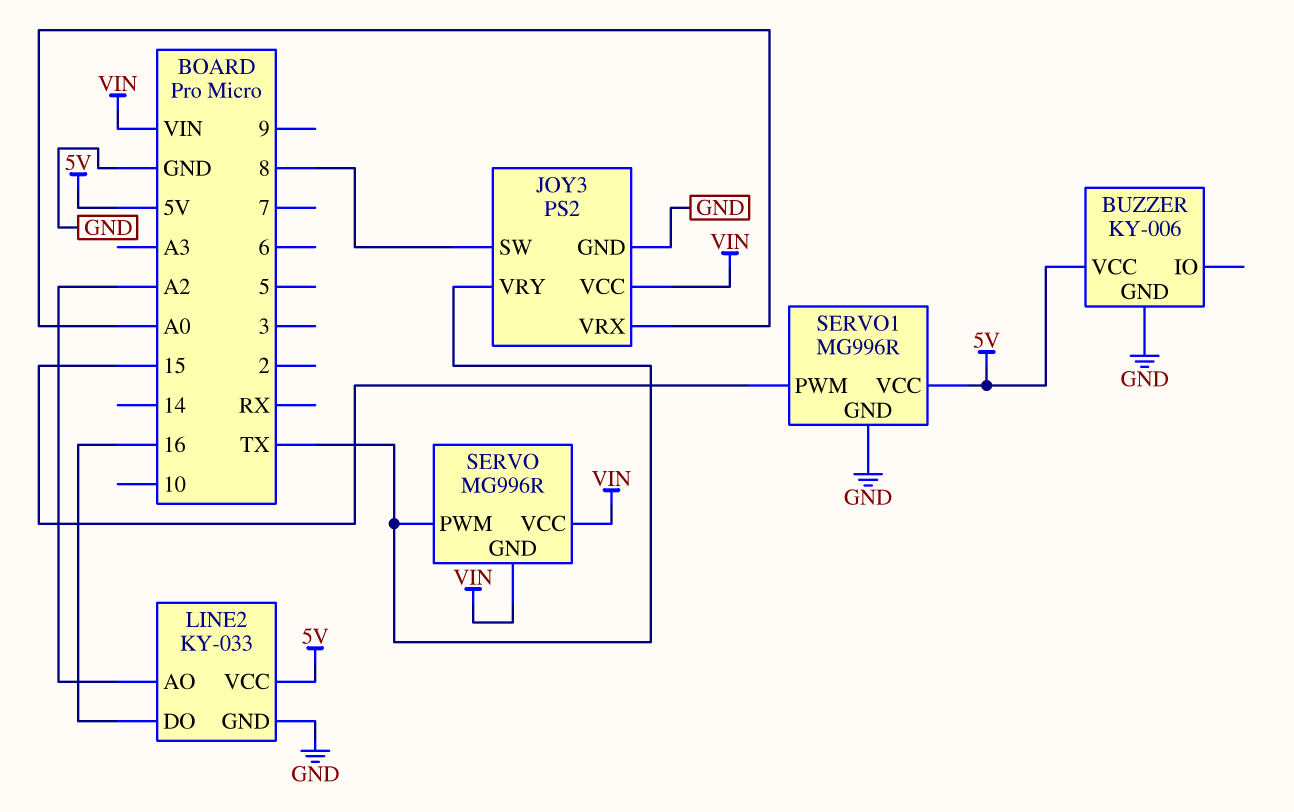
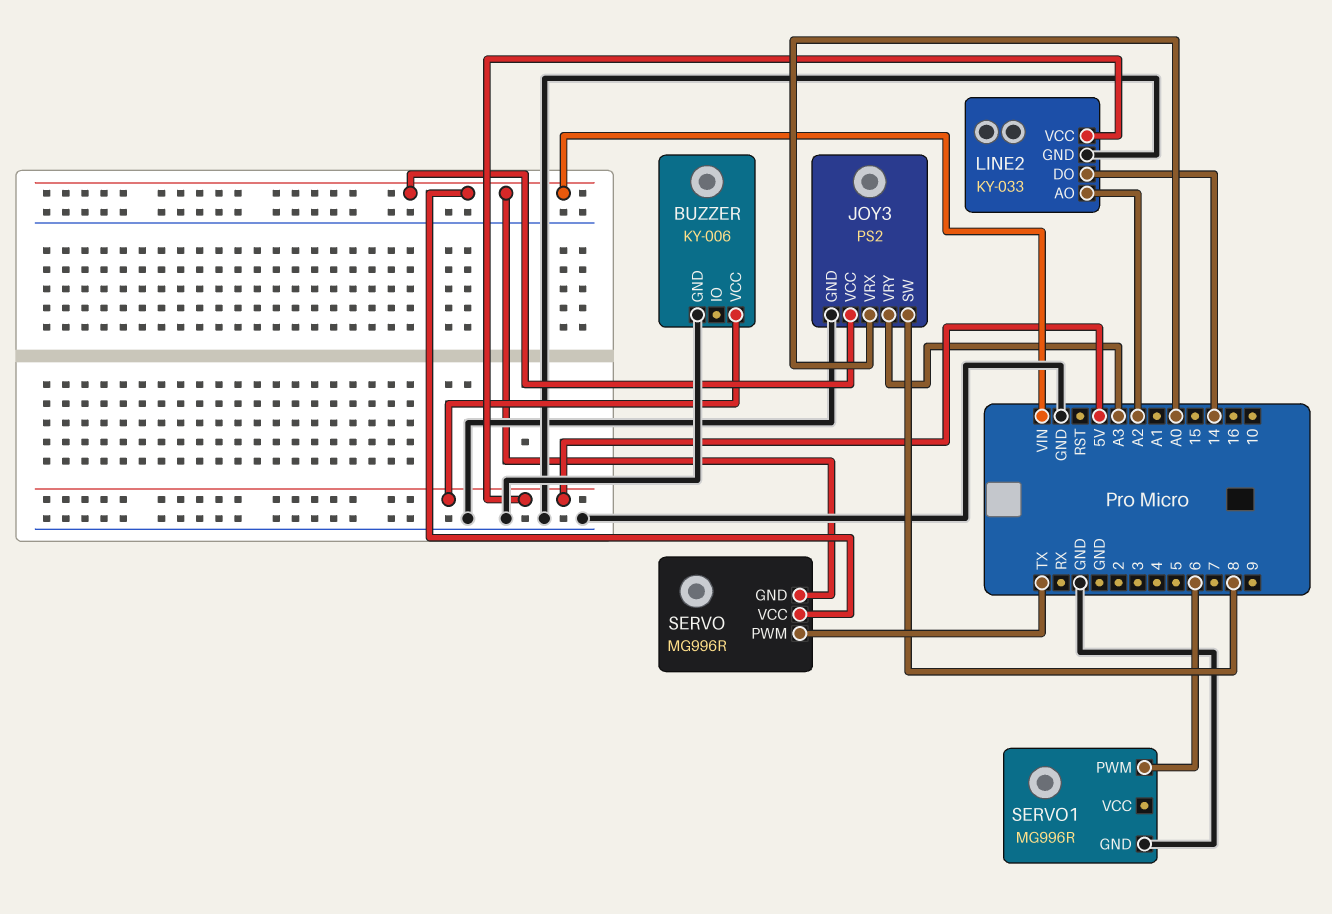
JOY3 pin VRY: TX -> A3
LINE2 pin DO: 16 -> 14
SERVO1 pin PWM: 15 -> 6
SERVO1 pin VCC: 5V -> none

